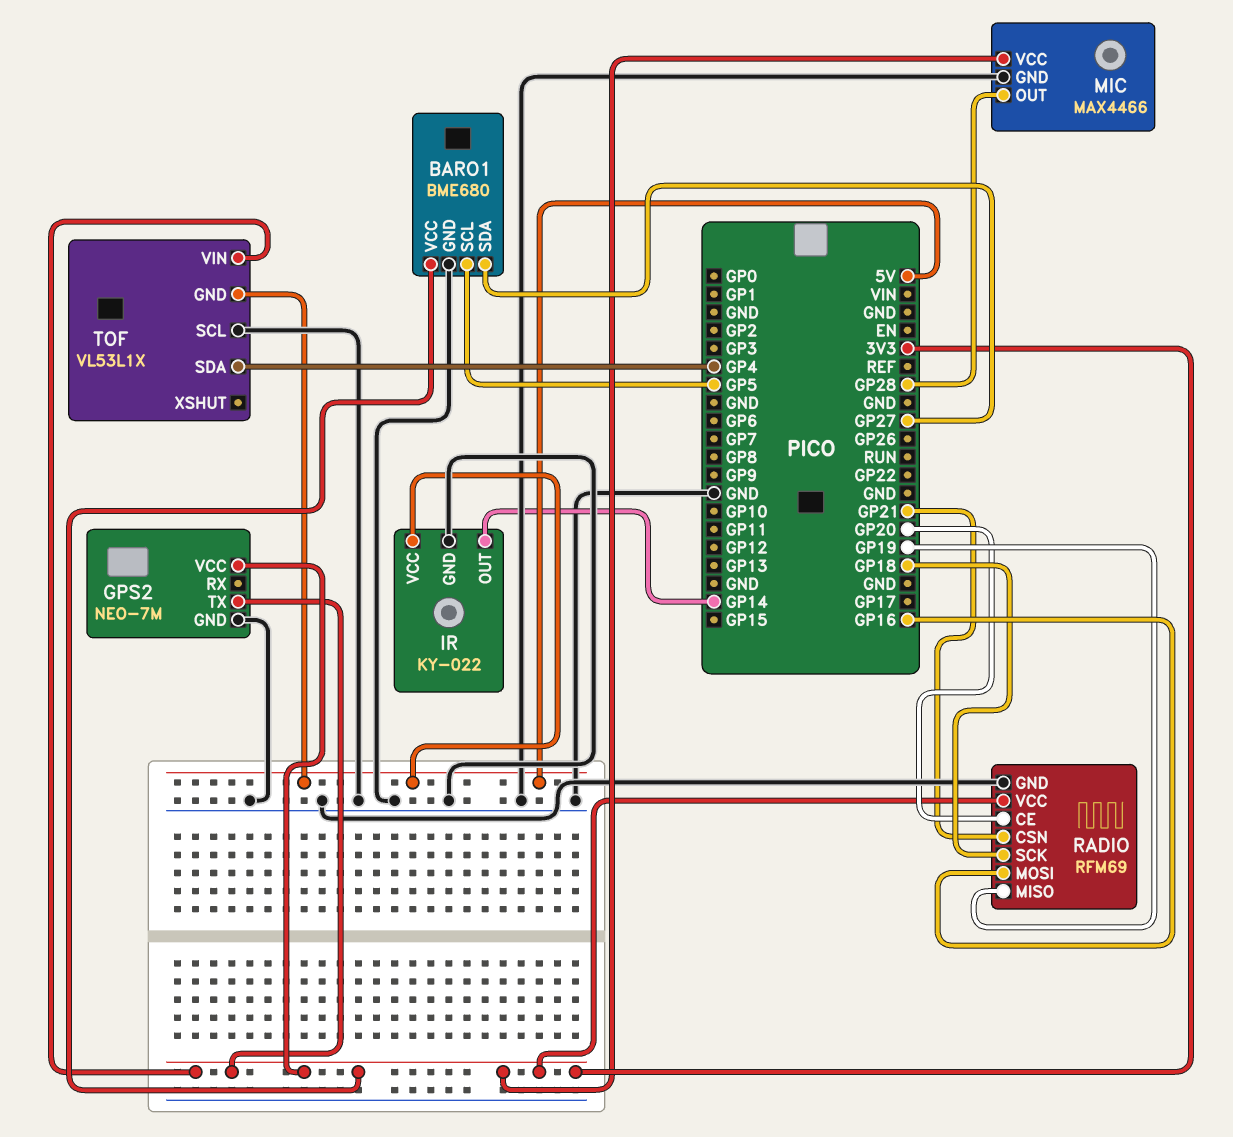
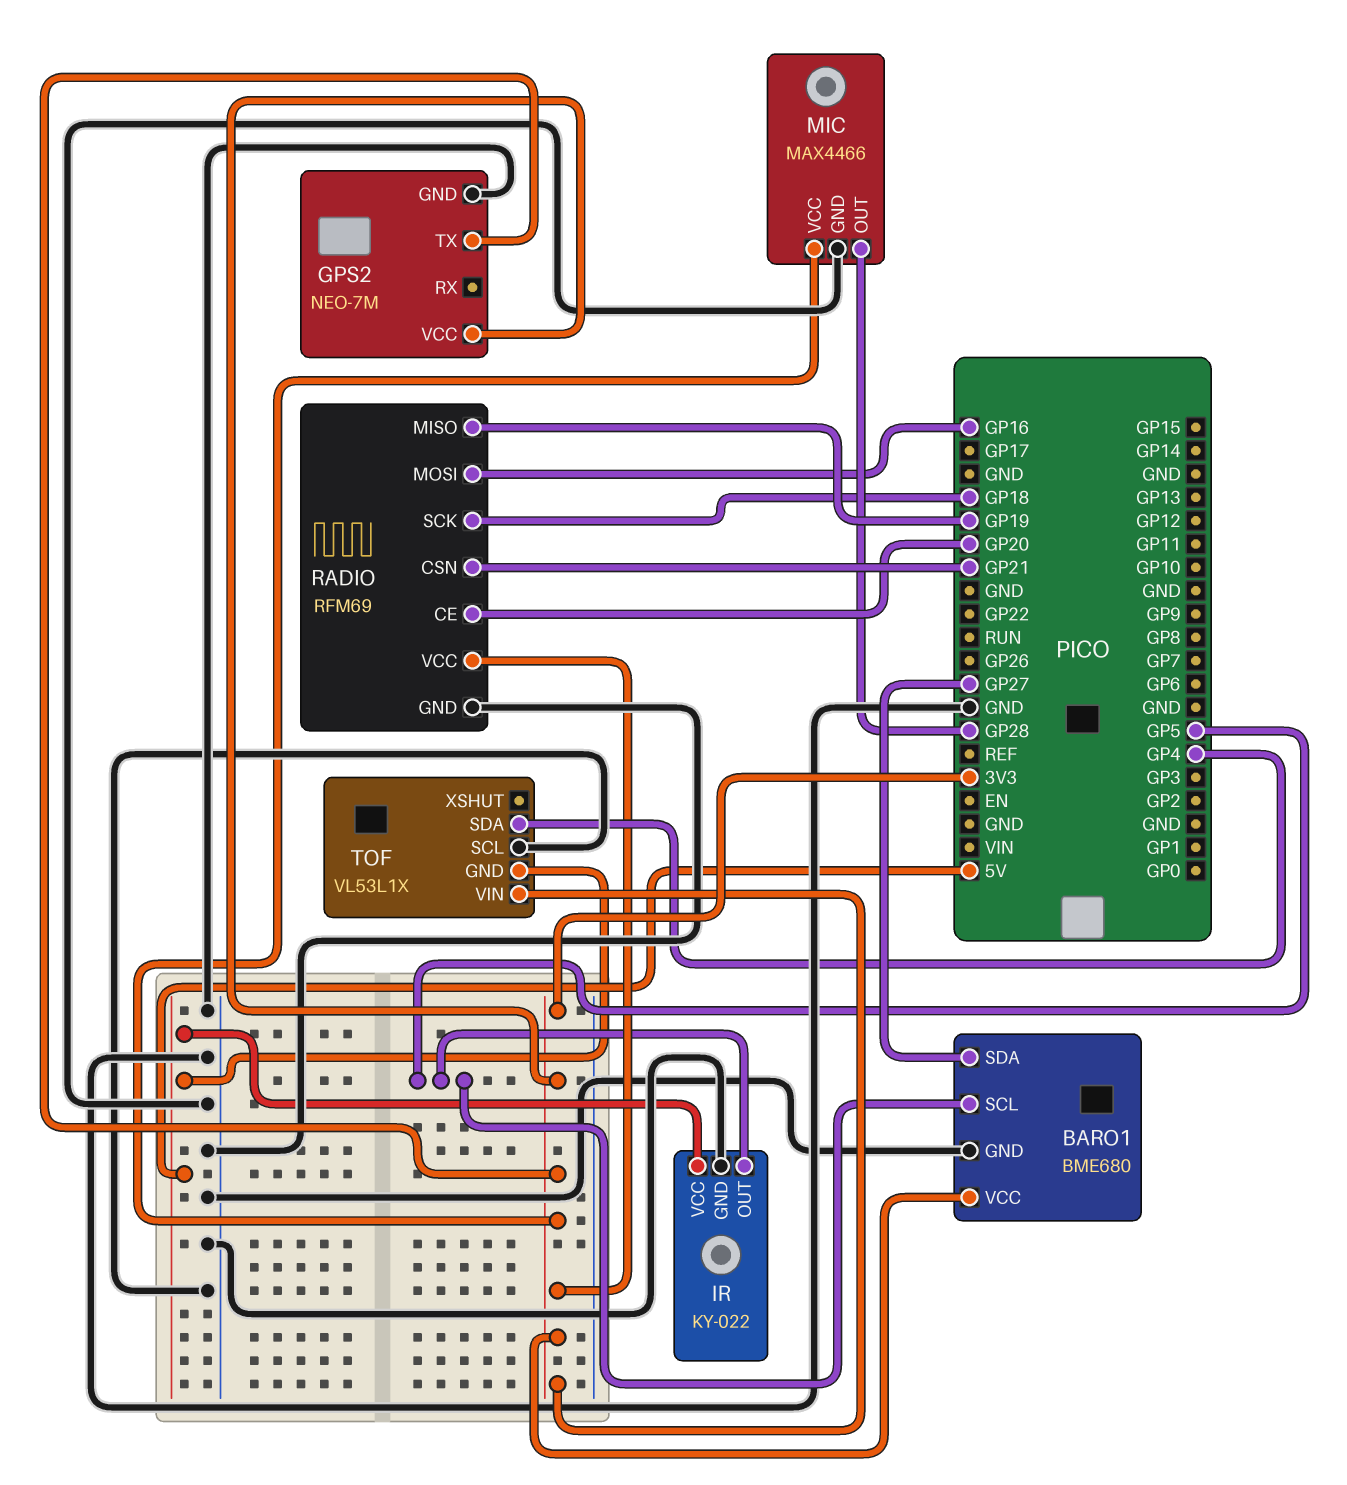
IR pin OUT: GP14 -> GP5

